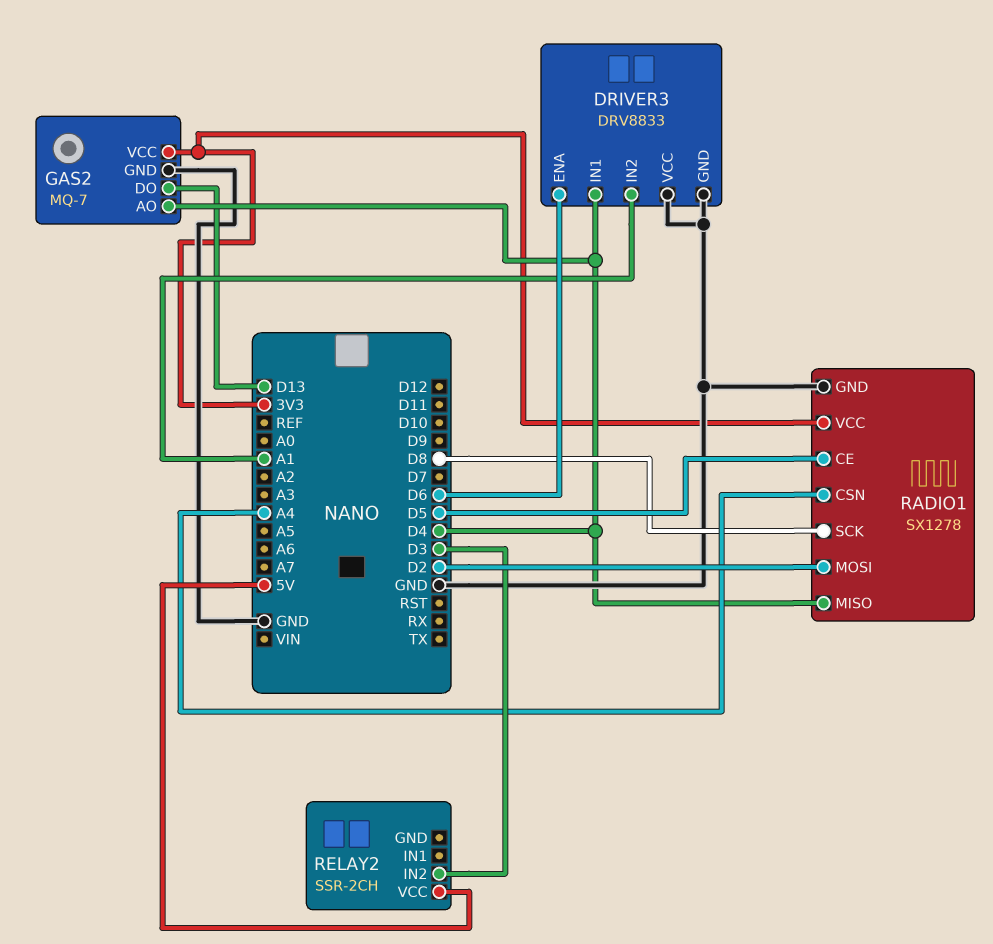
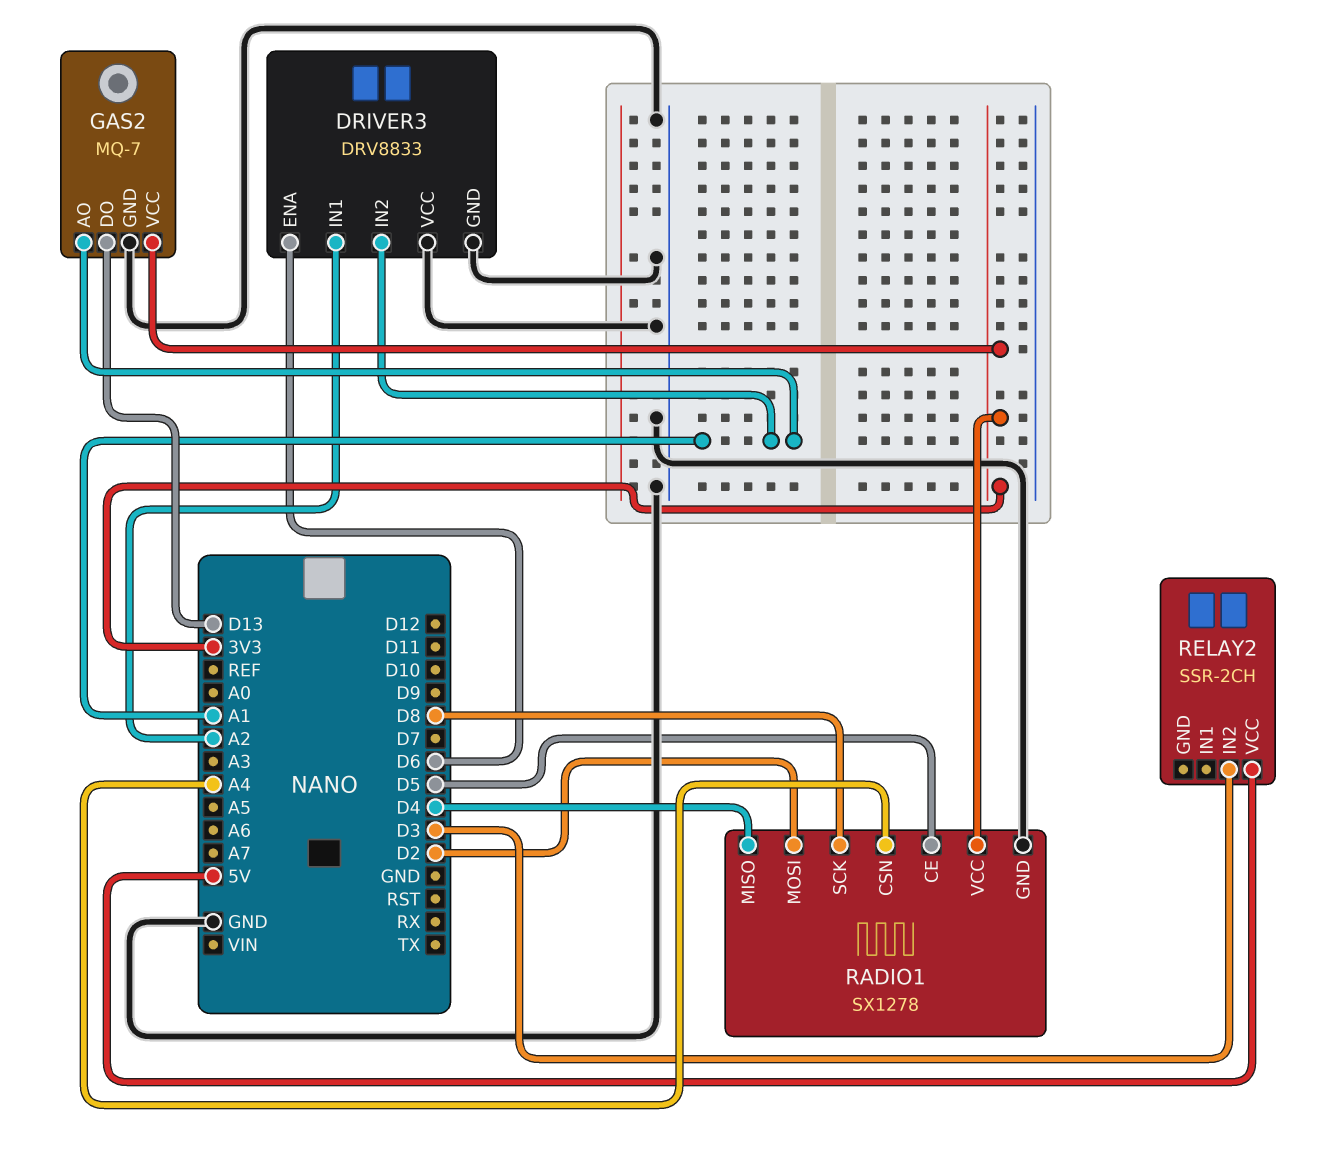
DRIVER3 pin IN1: D4 -> A2
GAS2 pin AO: D4 -> A1

